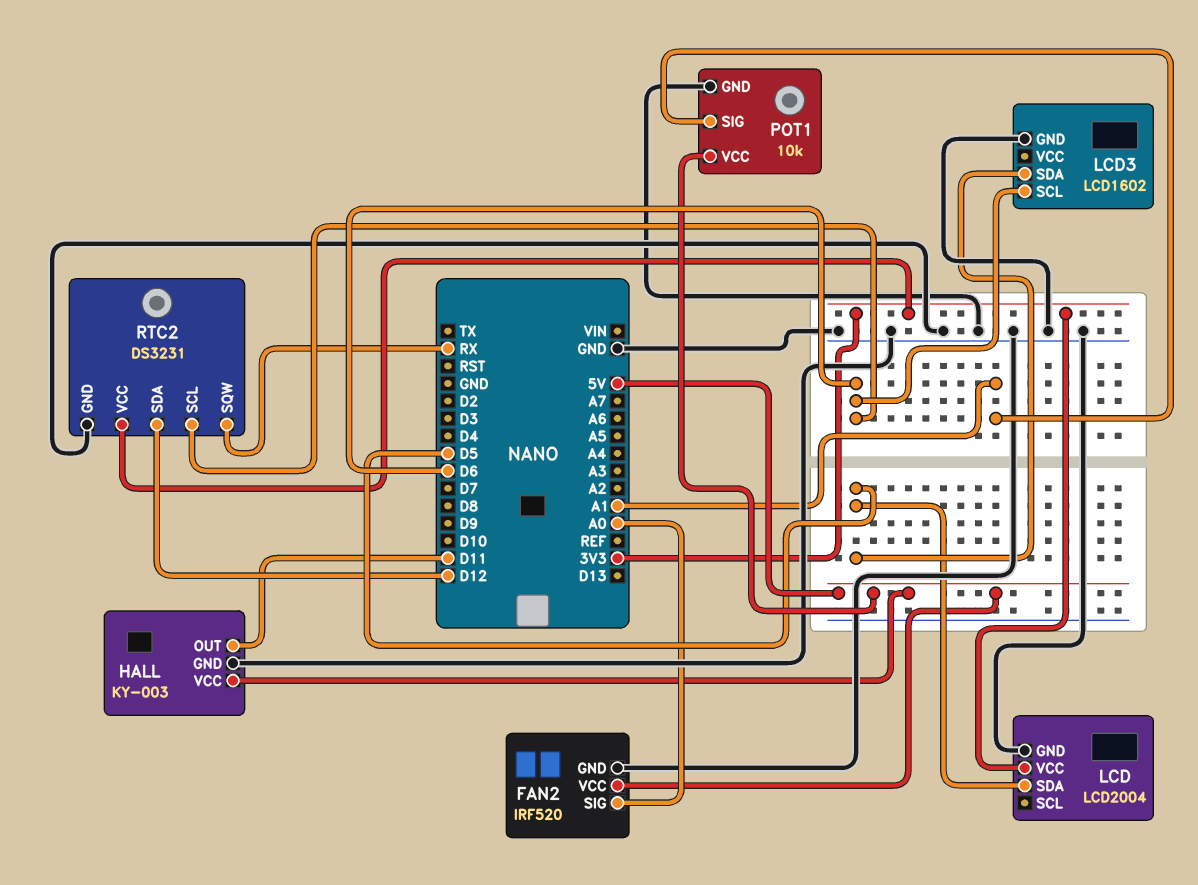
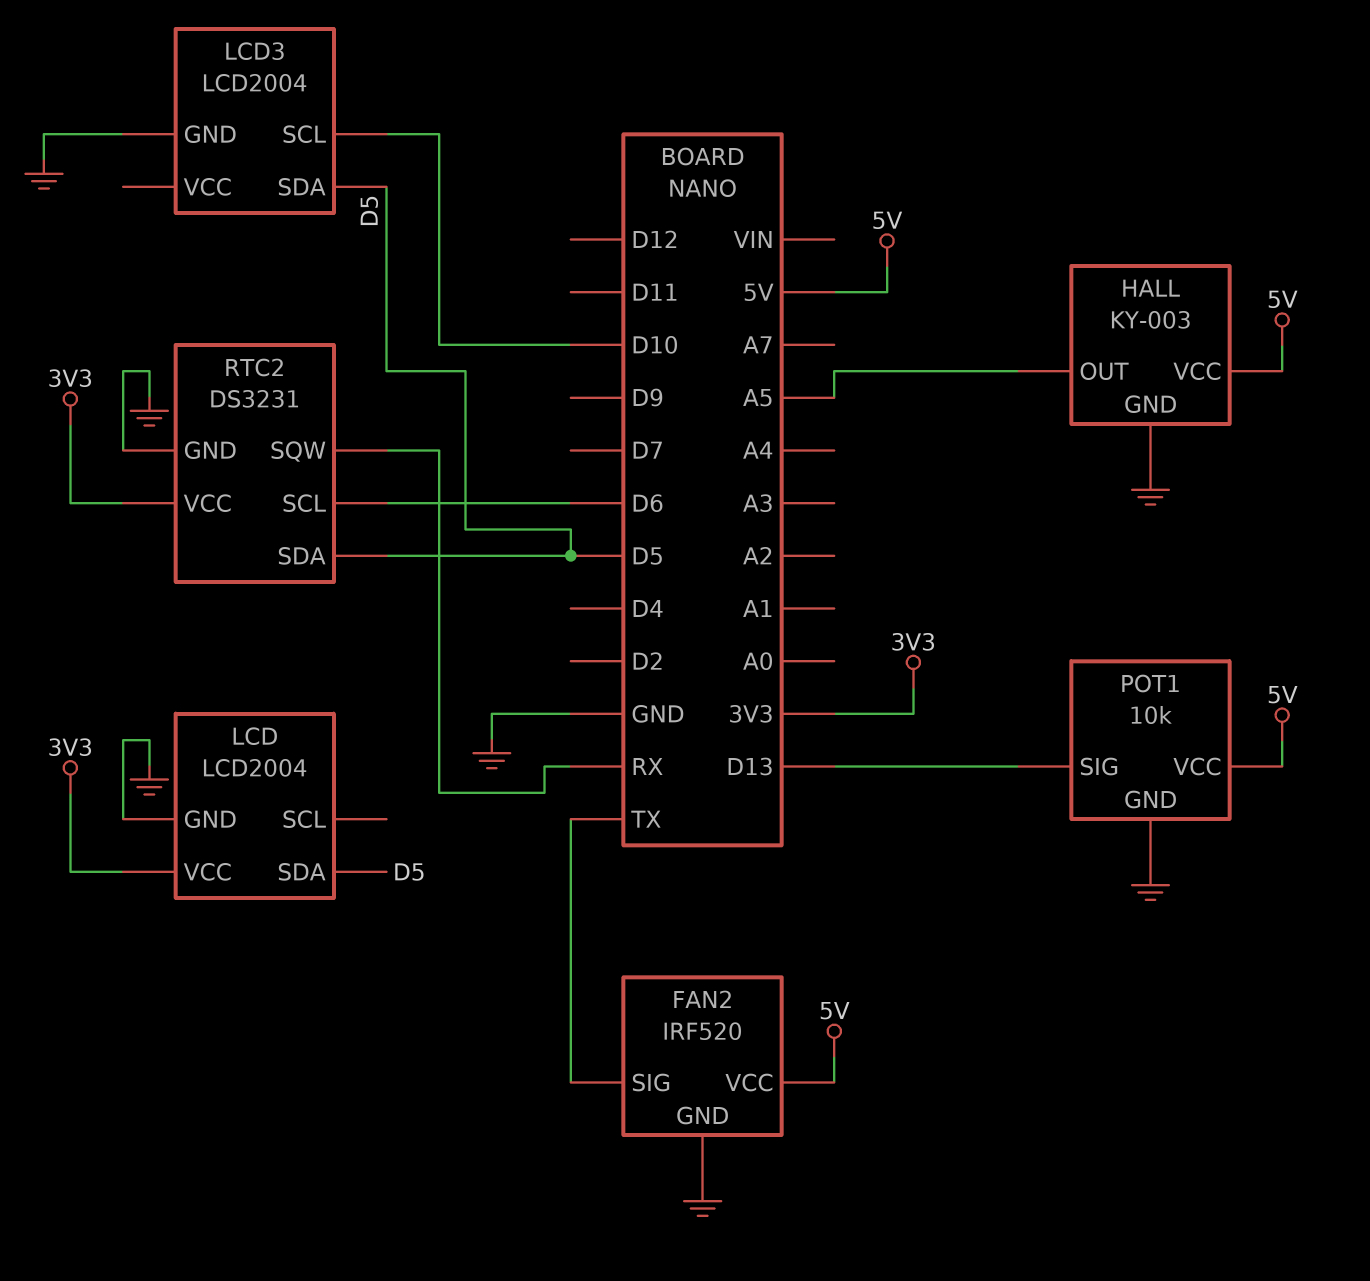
FAN2 pin SIG: A0 -> TX
HALL pin OUT: D11 -> A5
LCD3: LCD1602 -> LCD2004
LCD3 pin SCL: D6 -> D10
POT1 pin SIG: A1 -> D13
RTC2 pin SDA: D12 -> D5

